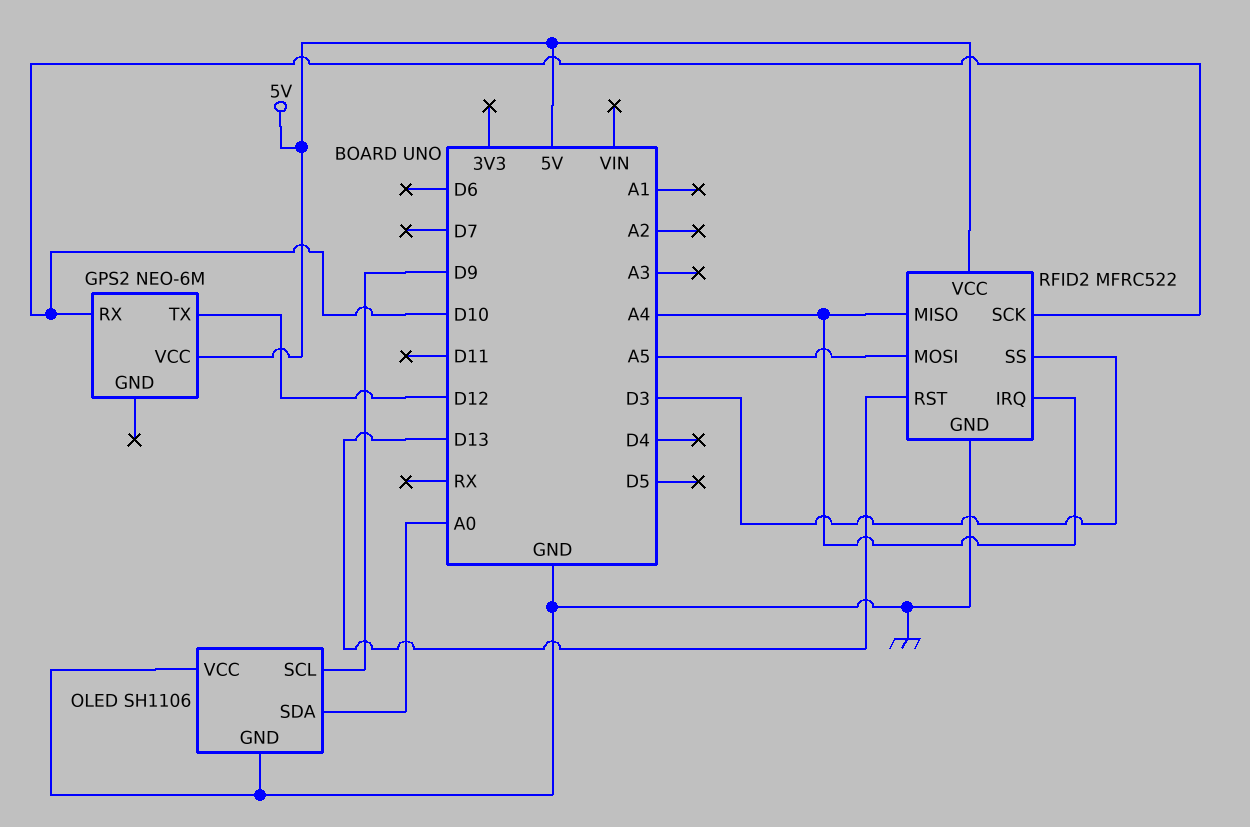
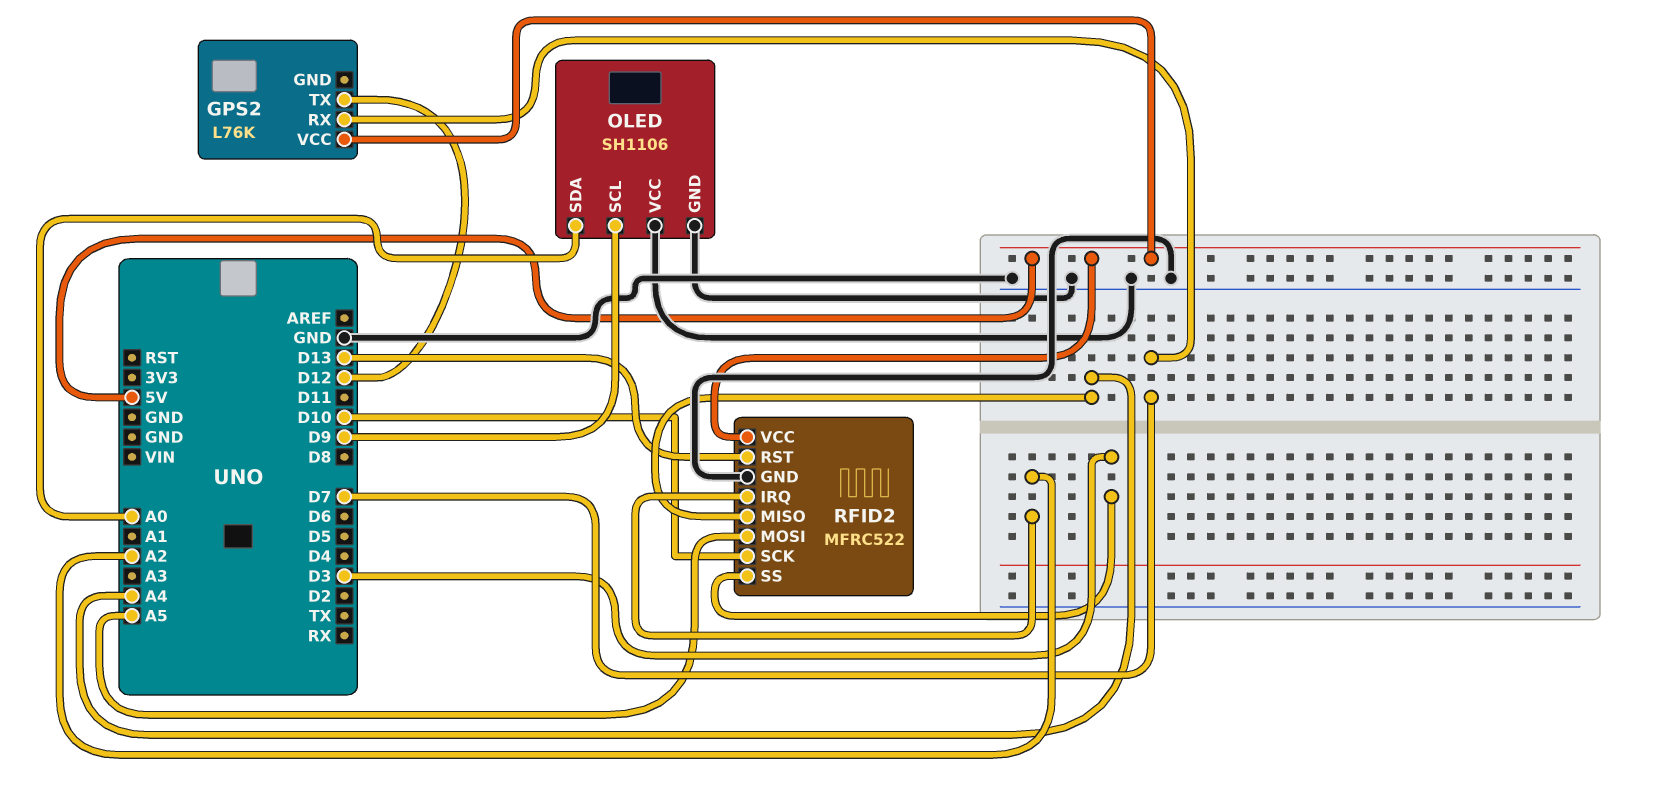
GPS2: NEO-6M -> L76K
GPS2 pin RX: D10 -> D7
RFID2 pin IRQ: A4 -> A2

